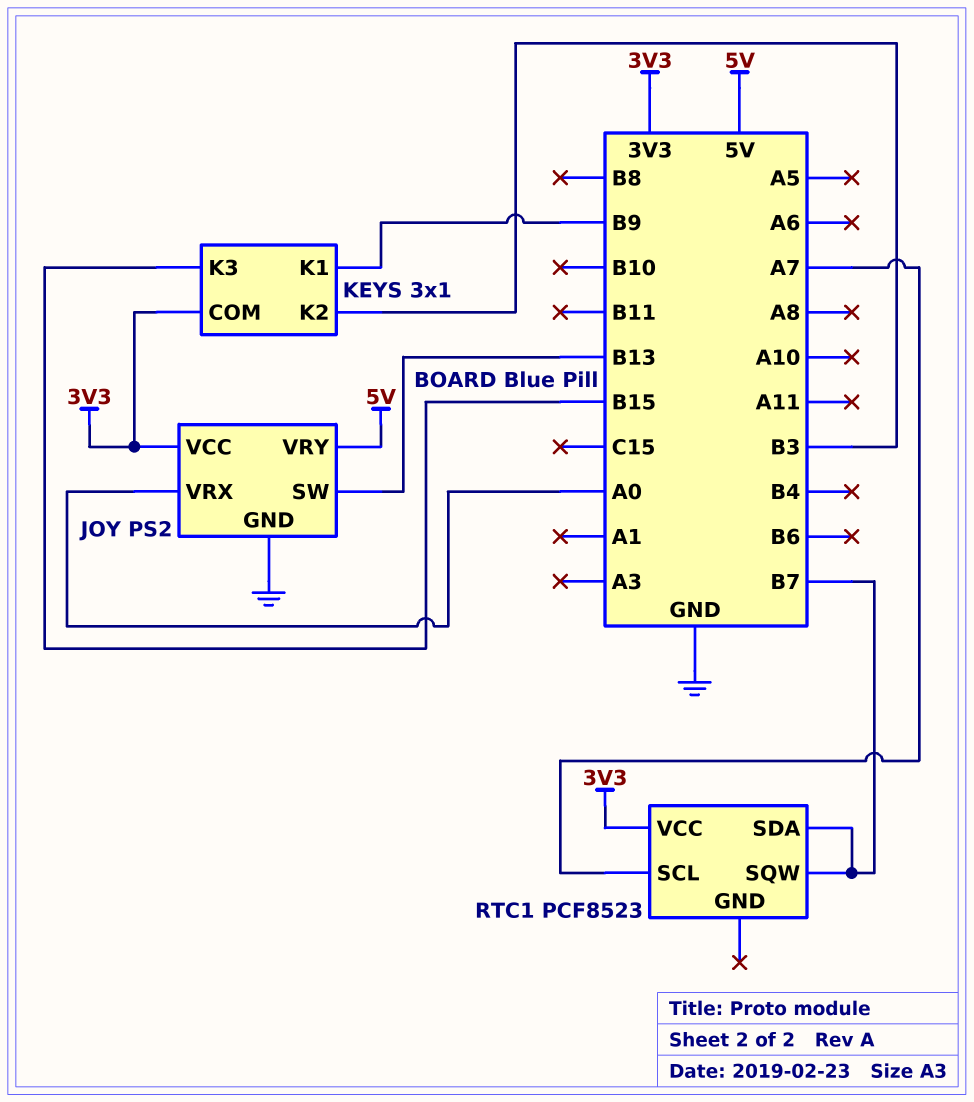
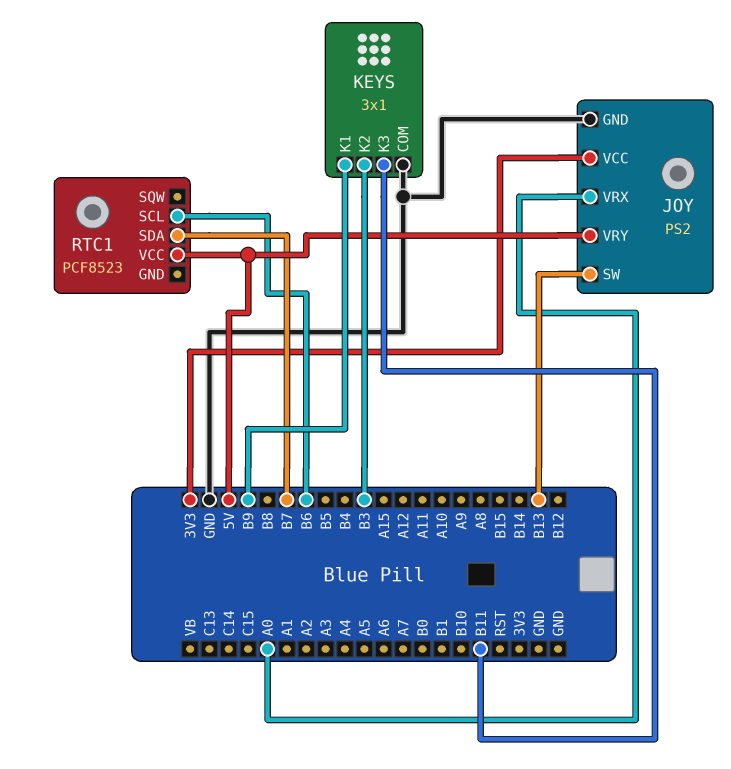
KEYS pin COM: 3V3 -> GND
KEYS pin K3: B15 -> B11
RTC1 pin SCL: A7 -> B6
RTC1 pin SQW: B7 -> none
RTC1 pin VCC: 3V3 -> 5V

